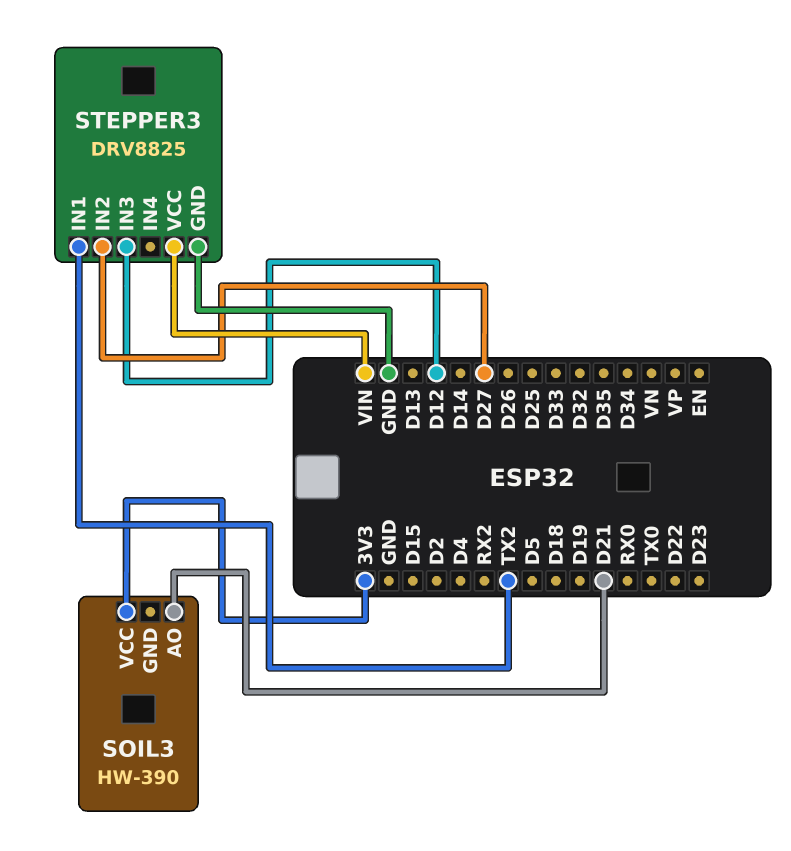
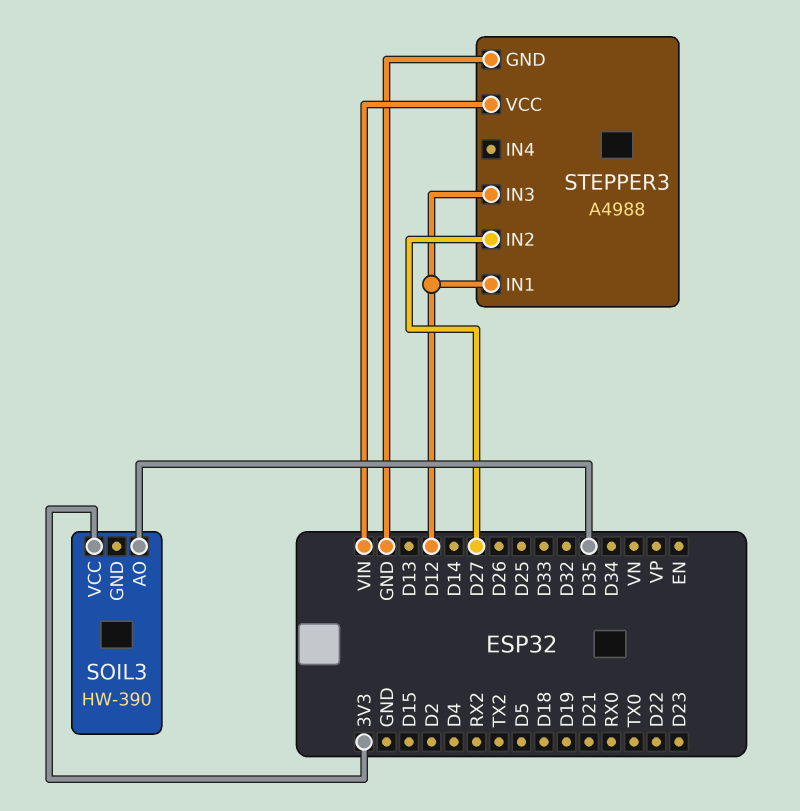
SOIL3 pin AO: D21 -> D35
STEPPER3: DRV8825 -> A4988
STEPPER3 pin IN1: TX2 -> D12

